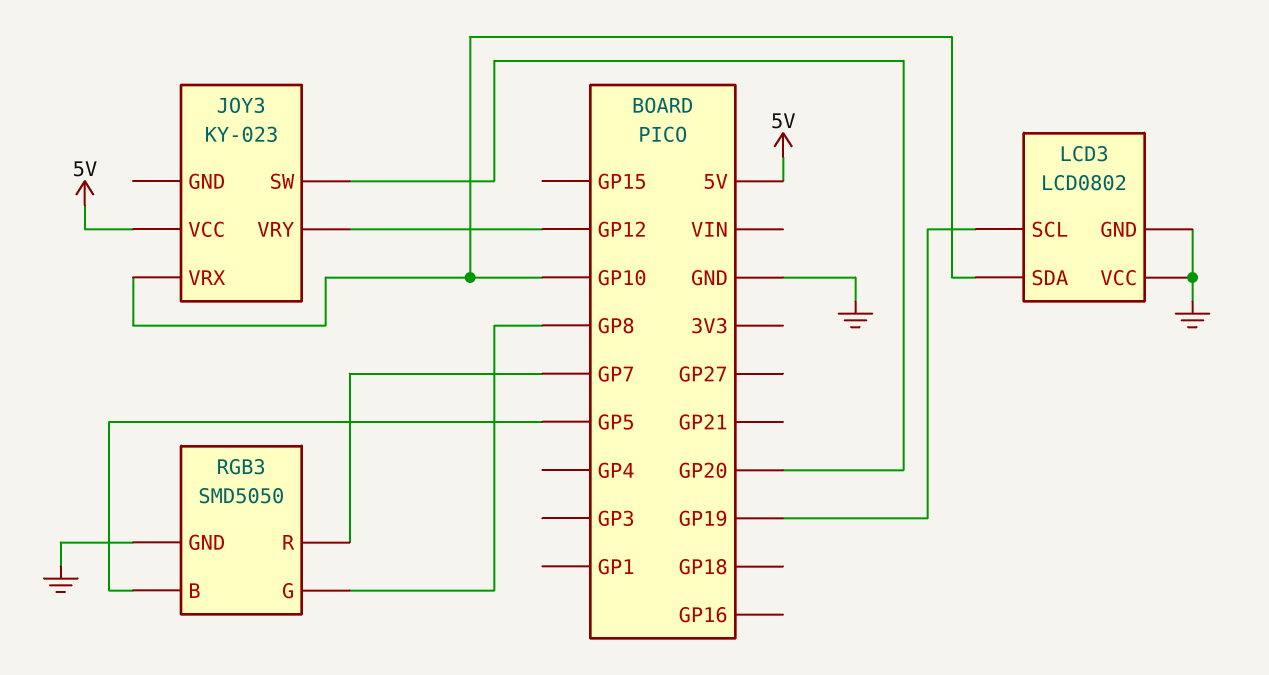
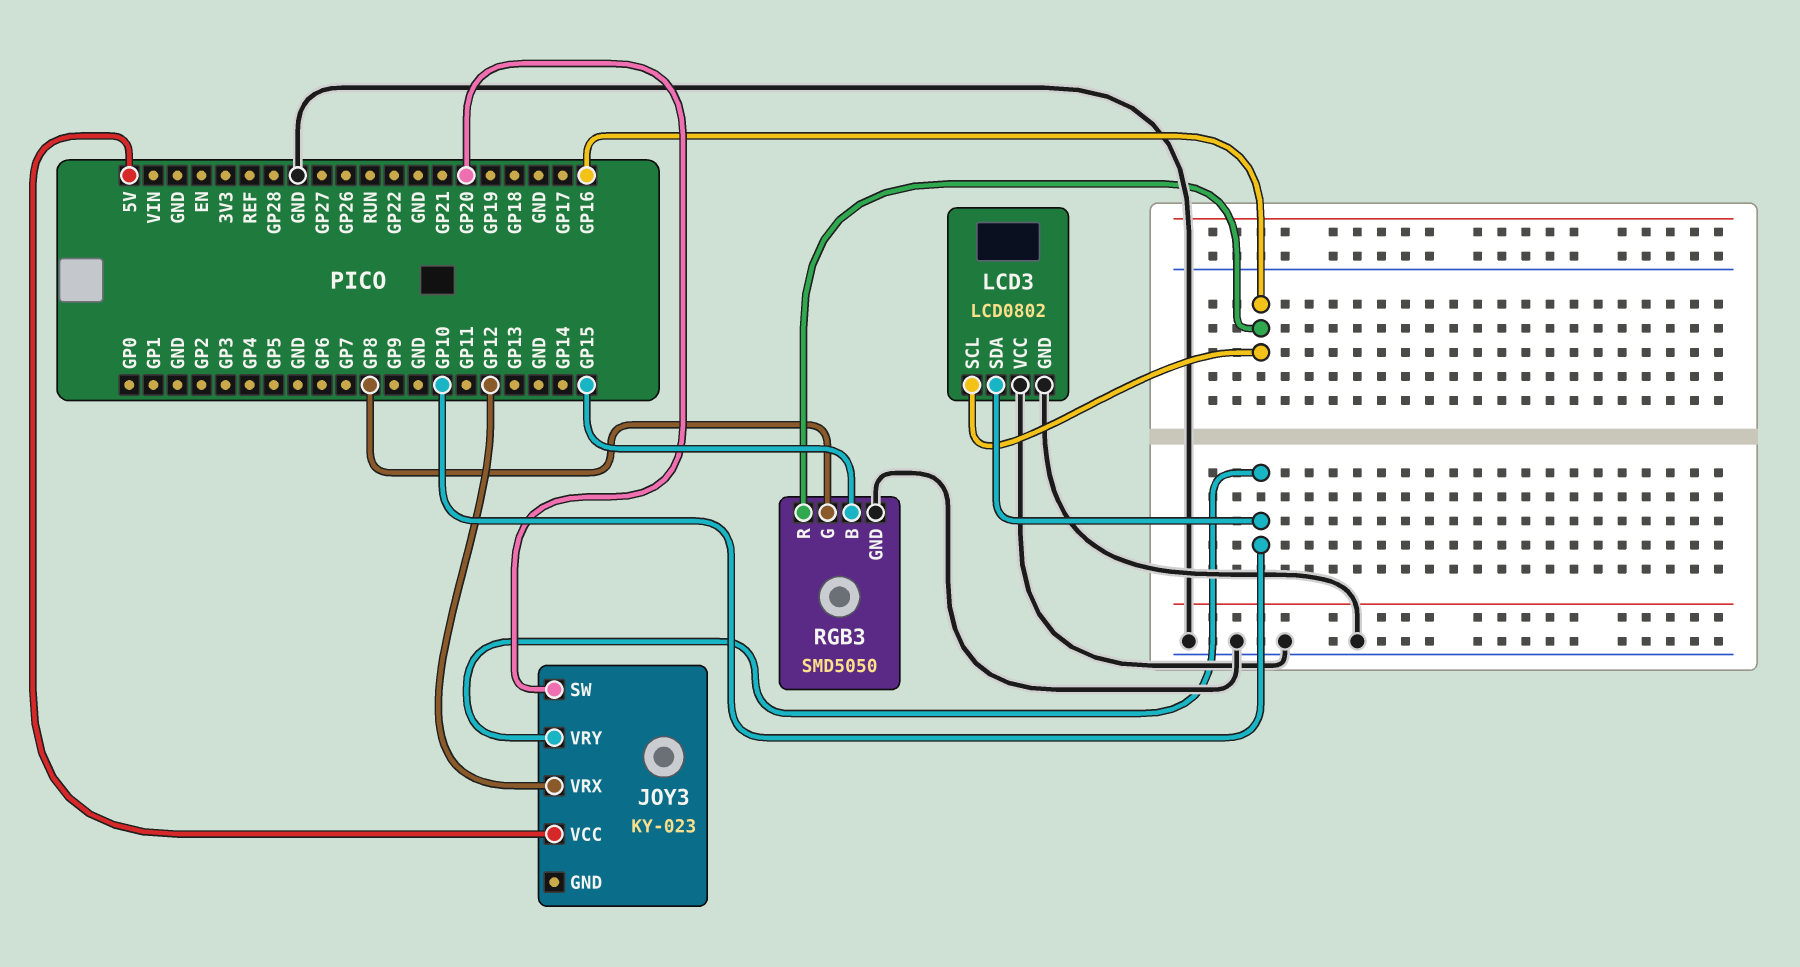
JOY3 pin VRX: GP10 -> GP12
JOY3 pin VRY: GP12 -> GP10
LCD3 pin SCL: GP19 -> GP16
RGB3 pin B: GP5 -> GP15
RGB3 pin R: GP7 -> GP16

